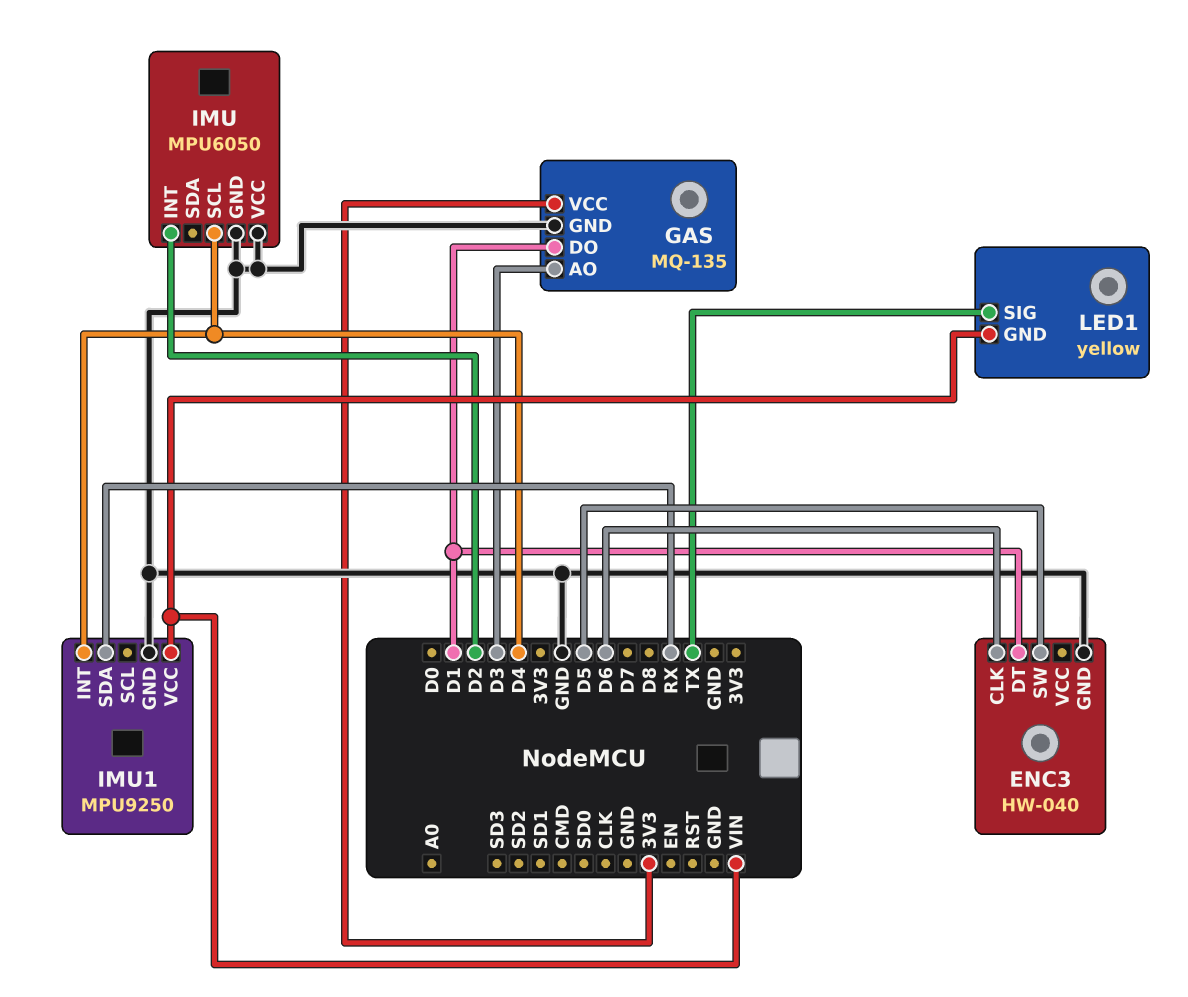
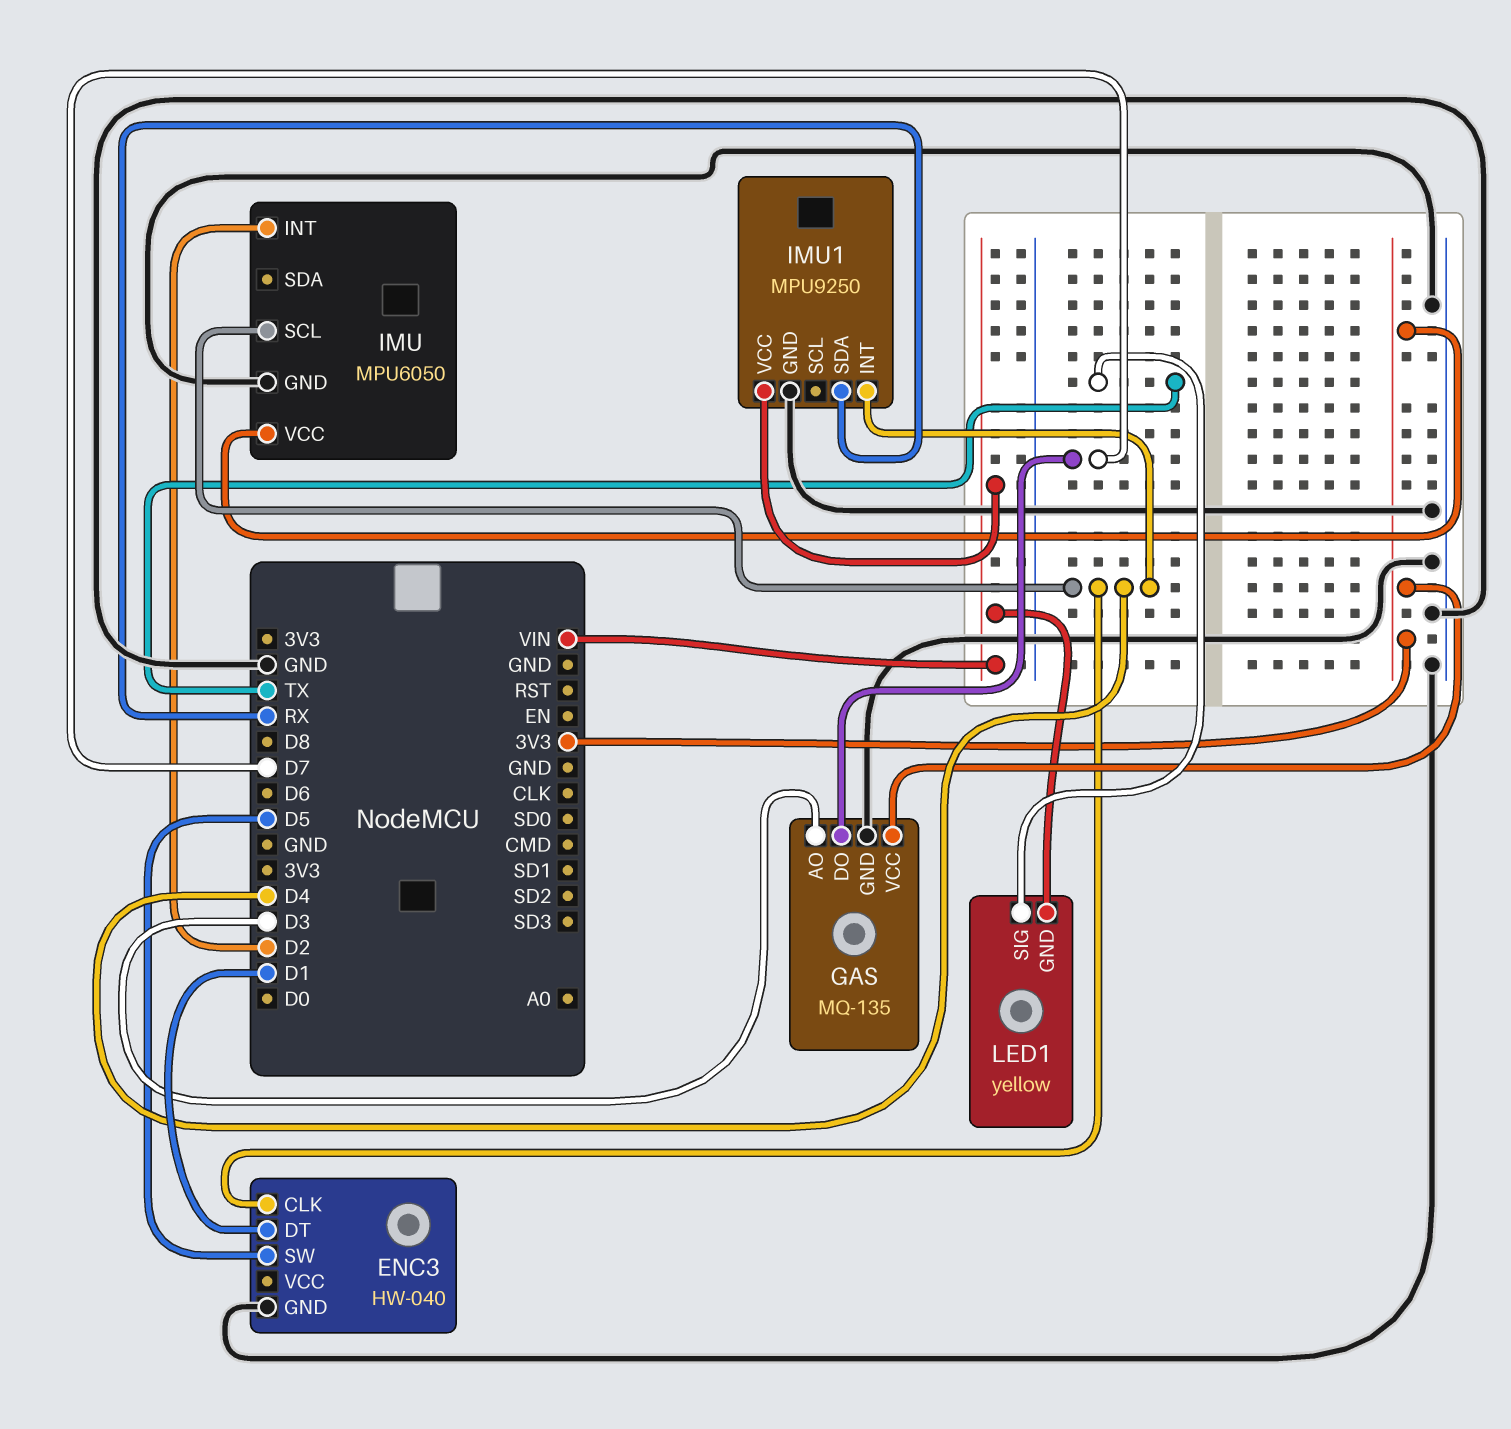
ENC3 pin CLK: D6 -> D4
GAS pin DO: D1 -> D7
IMU pin VCC: GND -> 3V3

